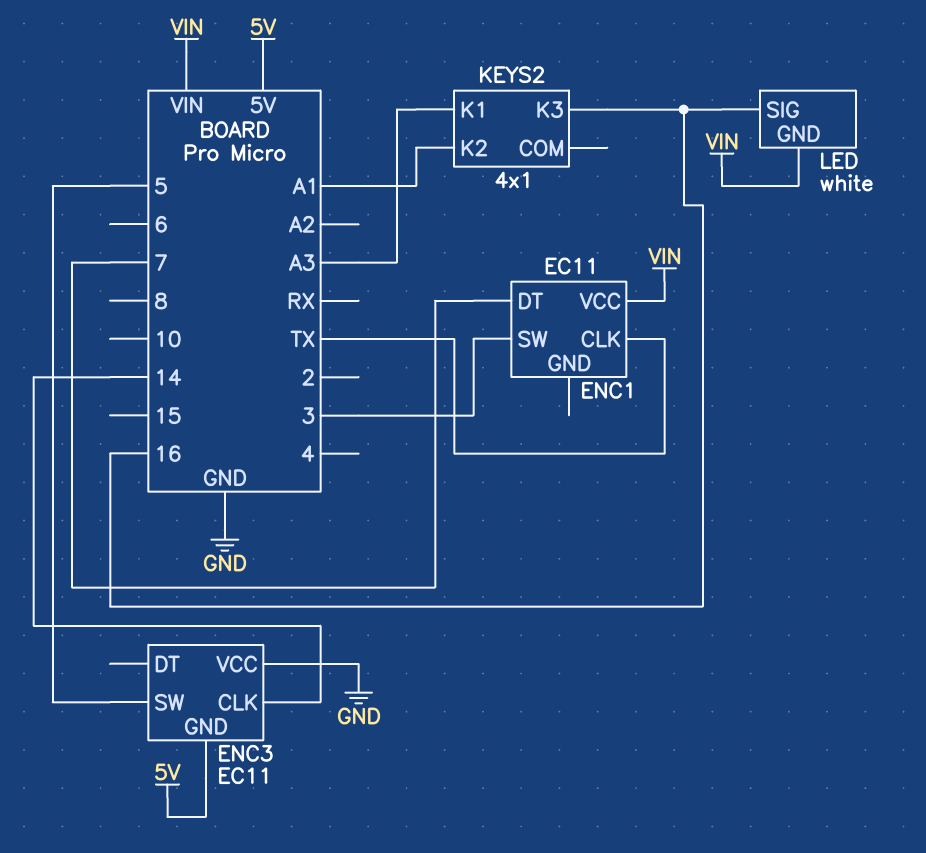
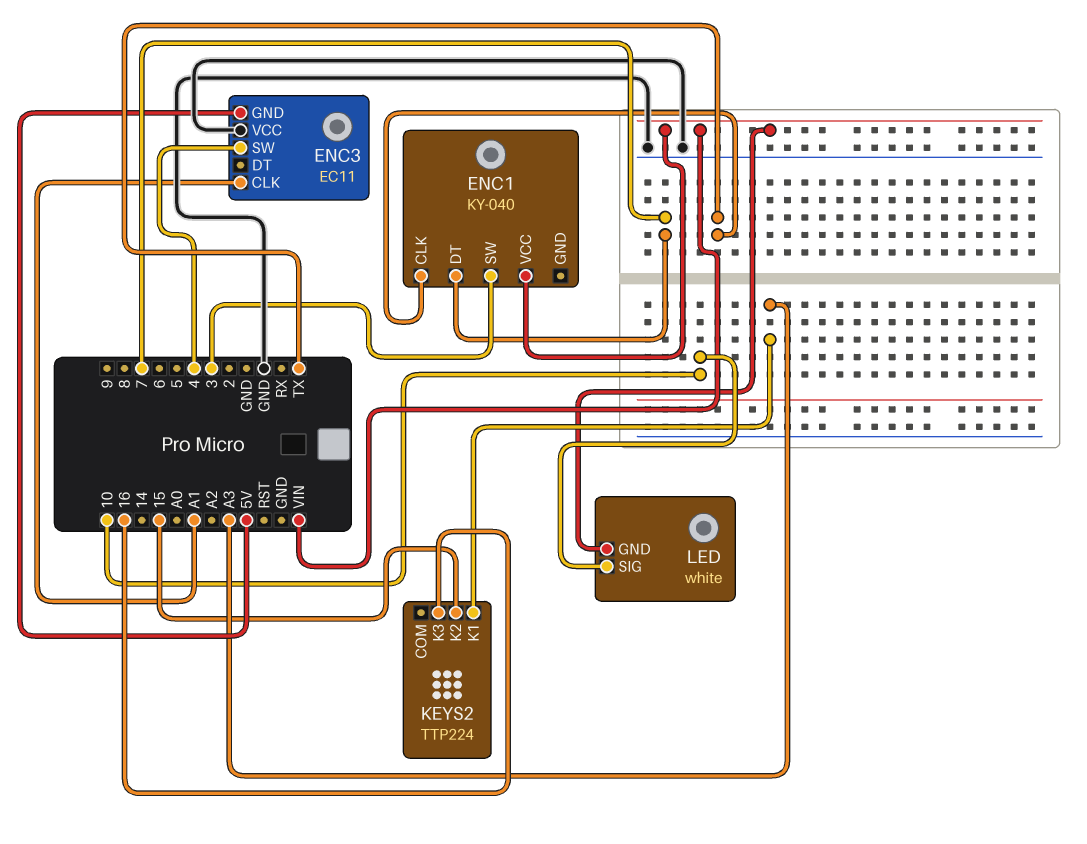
ENC1: EC11 -> KY-040
ENC3 pin CLK: 14 -> A1
ENC3 pin SW: 5 -> 4
KEYS2: 4x1 -> TTP224
KEYS2 pin K2: A1 -> 15
LED pin SIG: 16 -> 10

